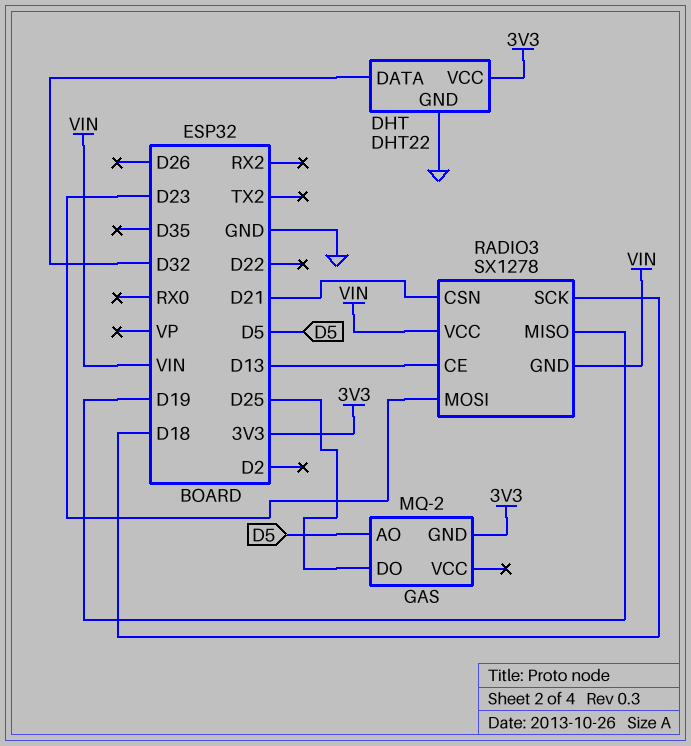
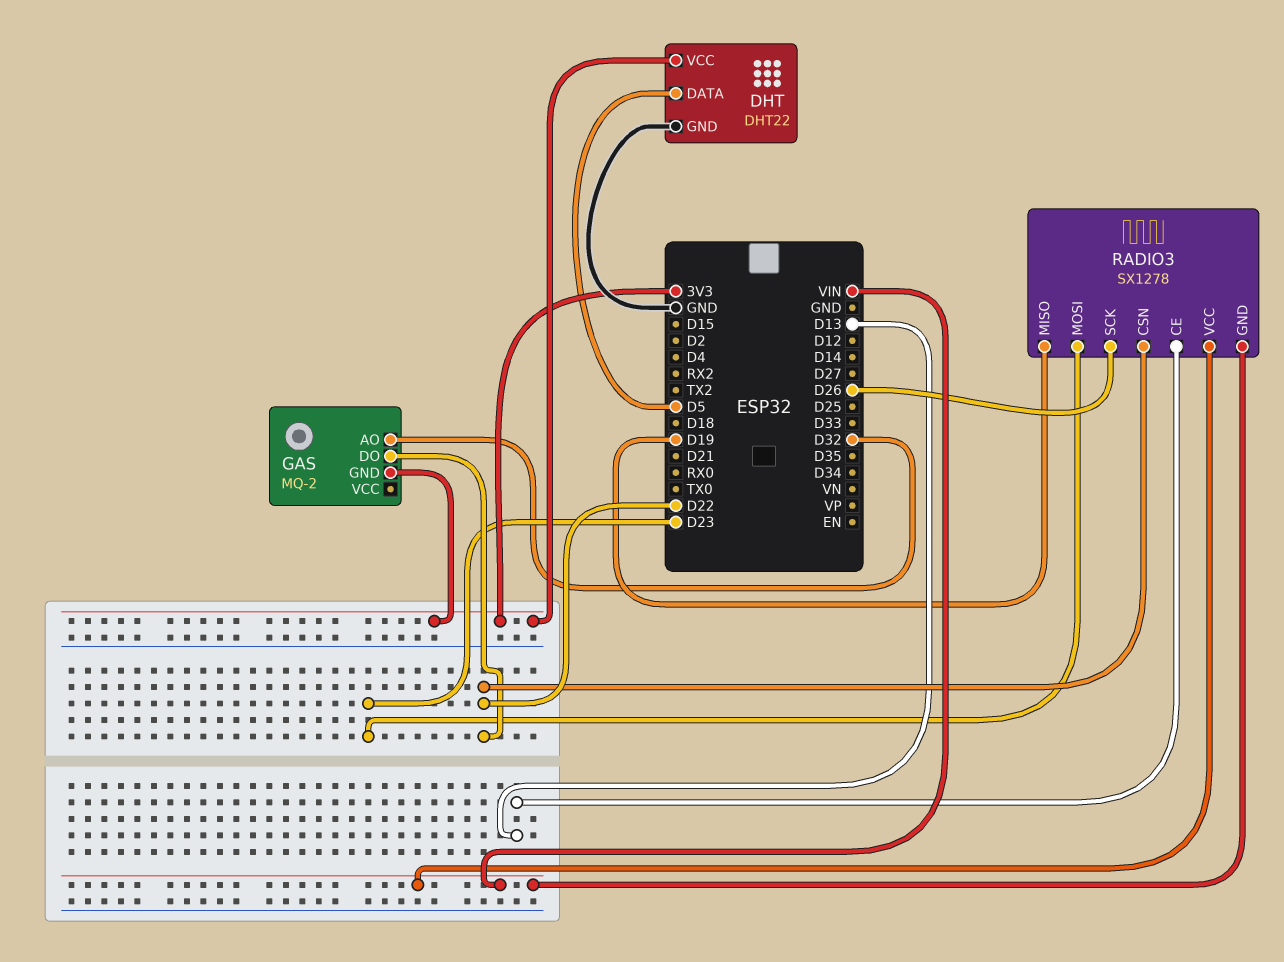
DHT pin DATA: D32 -> D5
GAS pin AO: D5 -> D32
GAS pin DO: D25 -> D22
RADIO3 pin CSN: D21 -> D22
RADIO3 pin SCK: D18 -> D26

